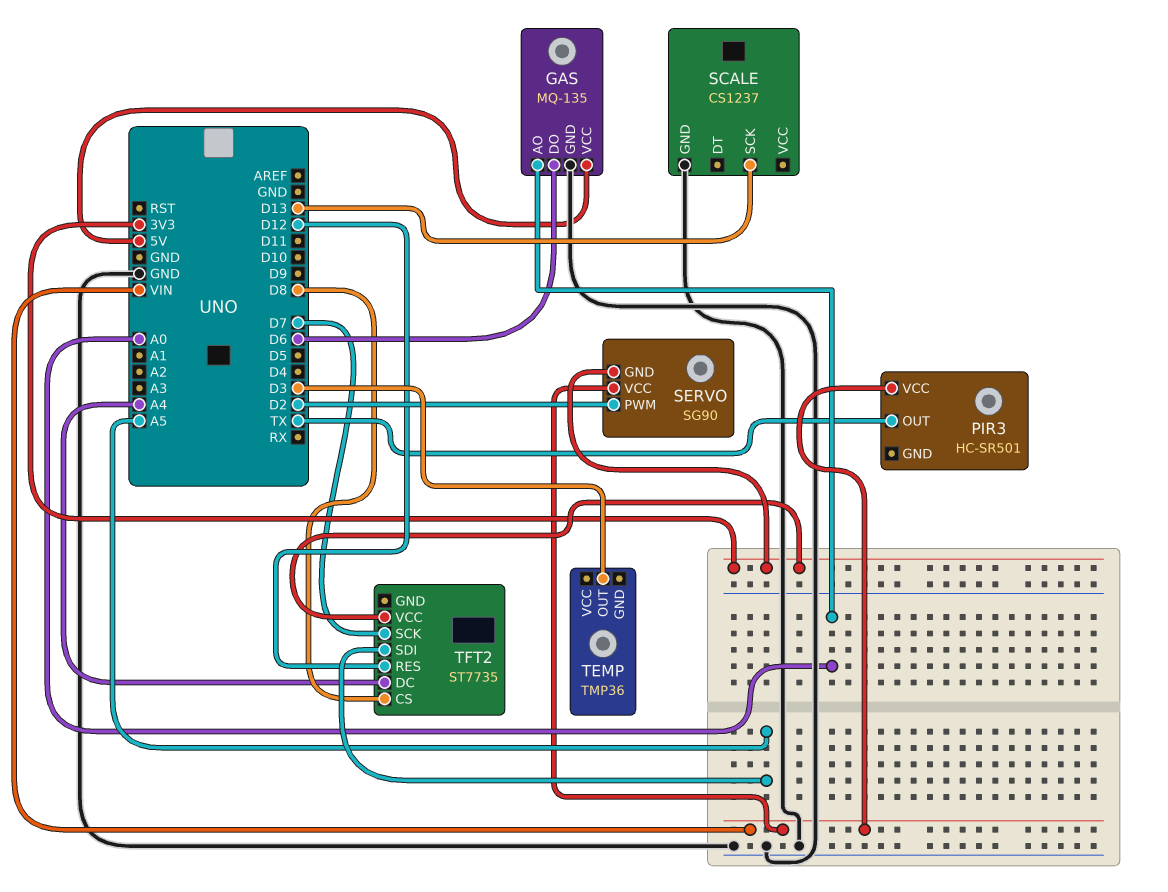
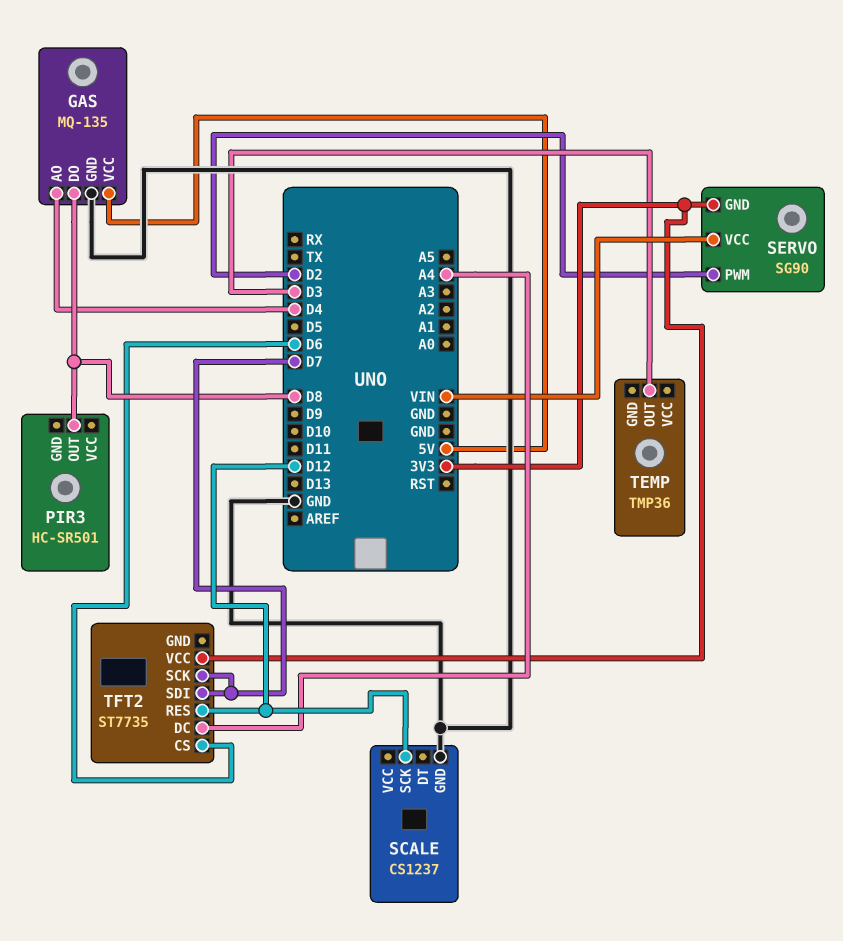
GAS pin AO: A0 -> D4
GAS pin DO: D6 -> D8
PIR3 pin OUT: TX -> D8
PIR3 pin VCC: VIN -> none
SCALE pin SCK: D13 -> D12
TFT2 pin CS: D8 -> D6
TFT2 pin SDI: A5 -> D7

